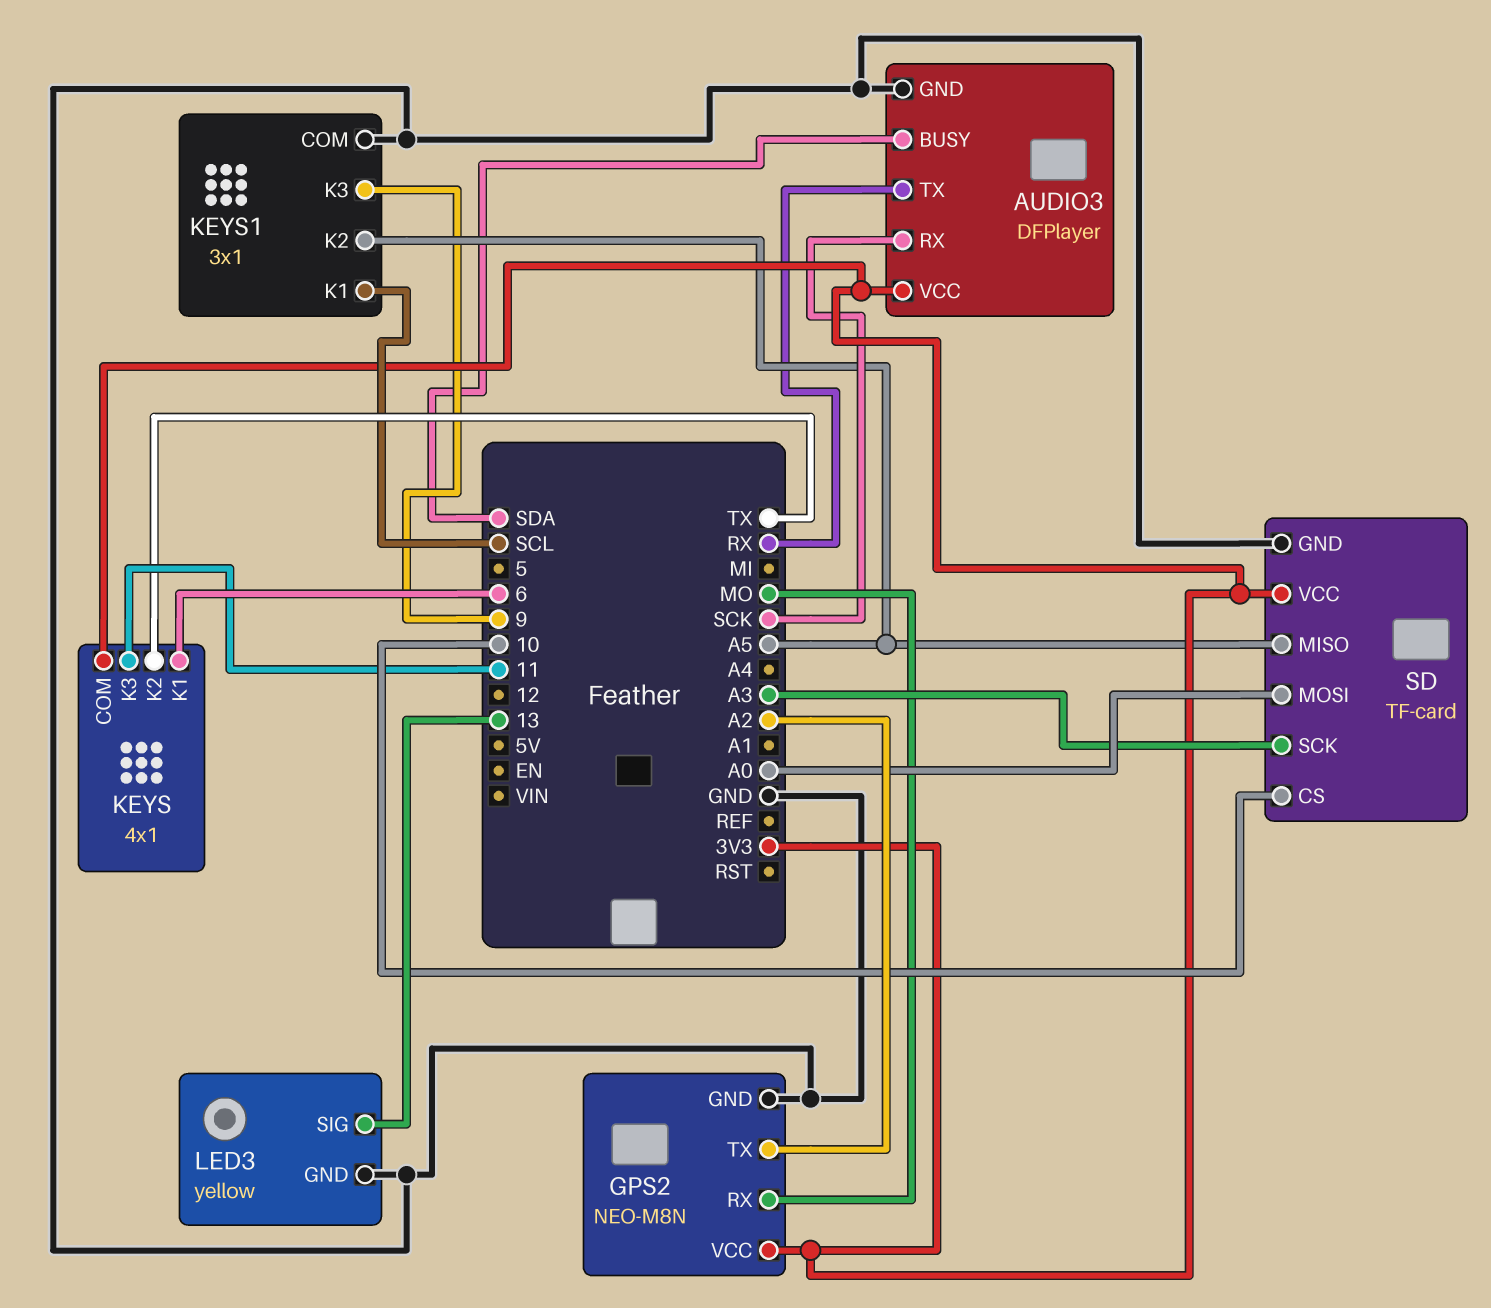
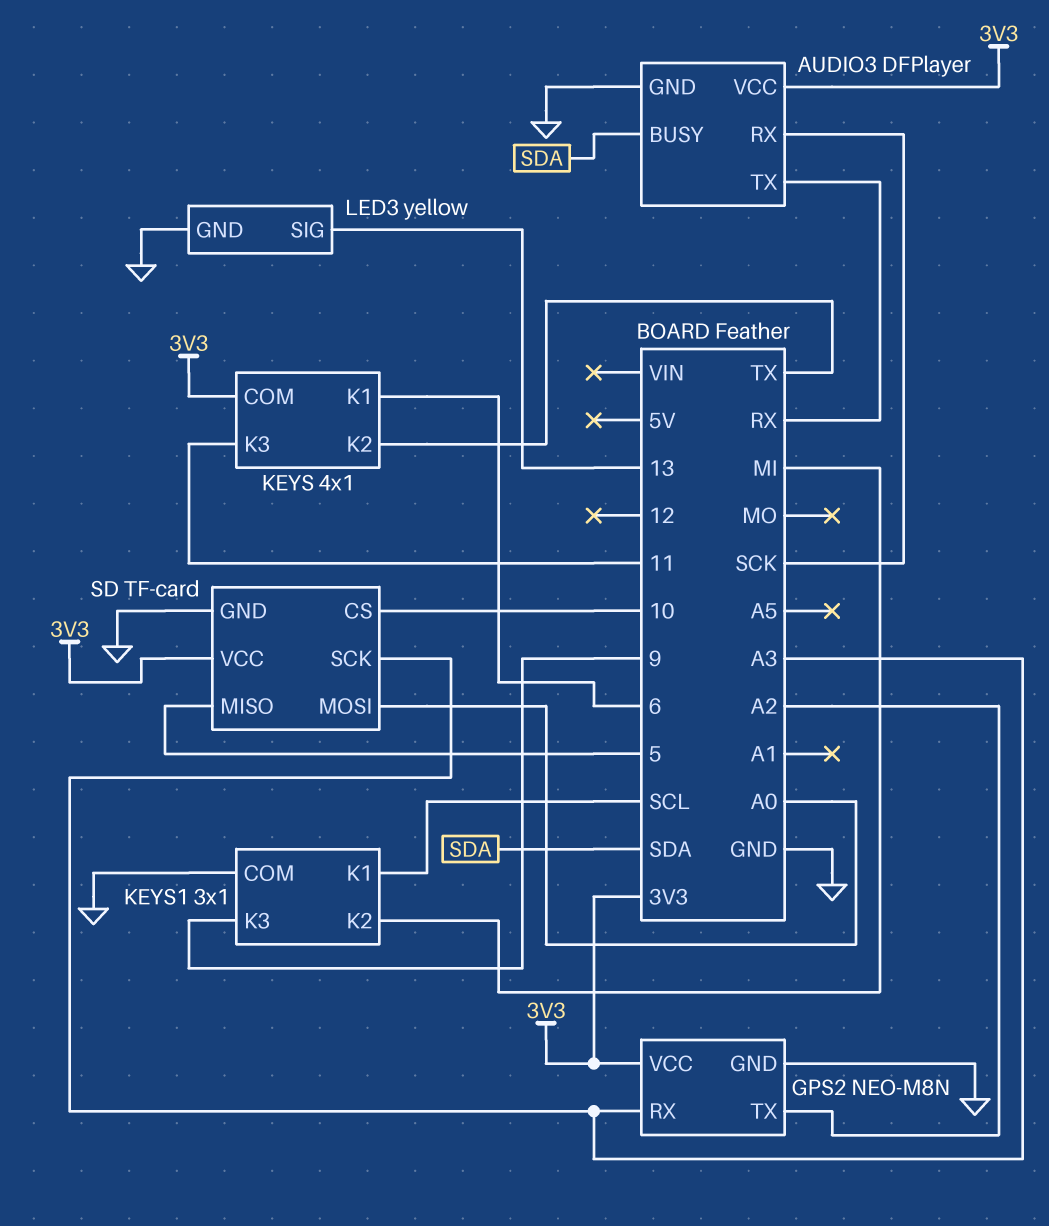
GPS2 pin RX: MO -> A3
KEYS1 pin K2: A5 -> MI
SD pin MISO: A5 -> 5

